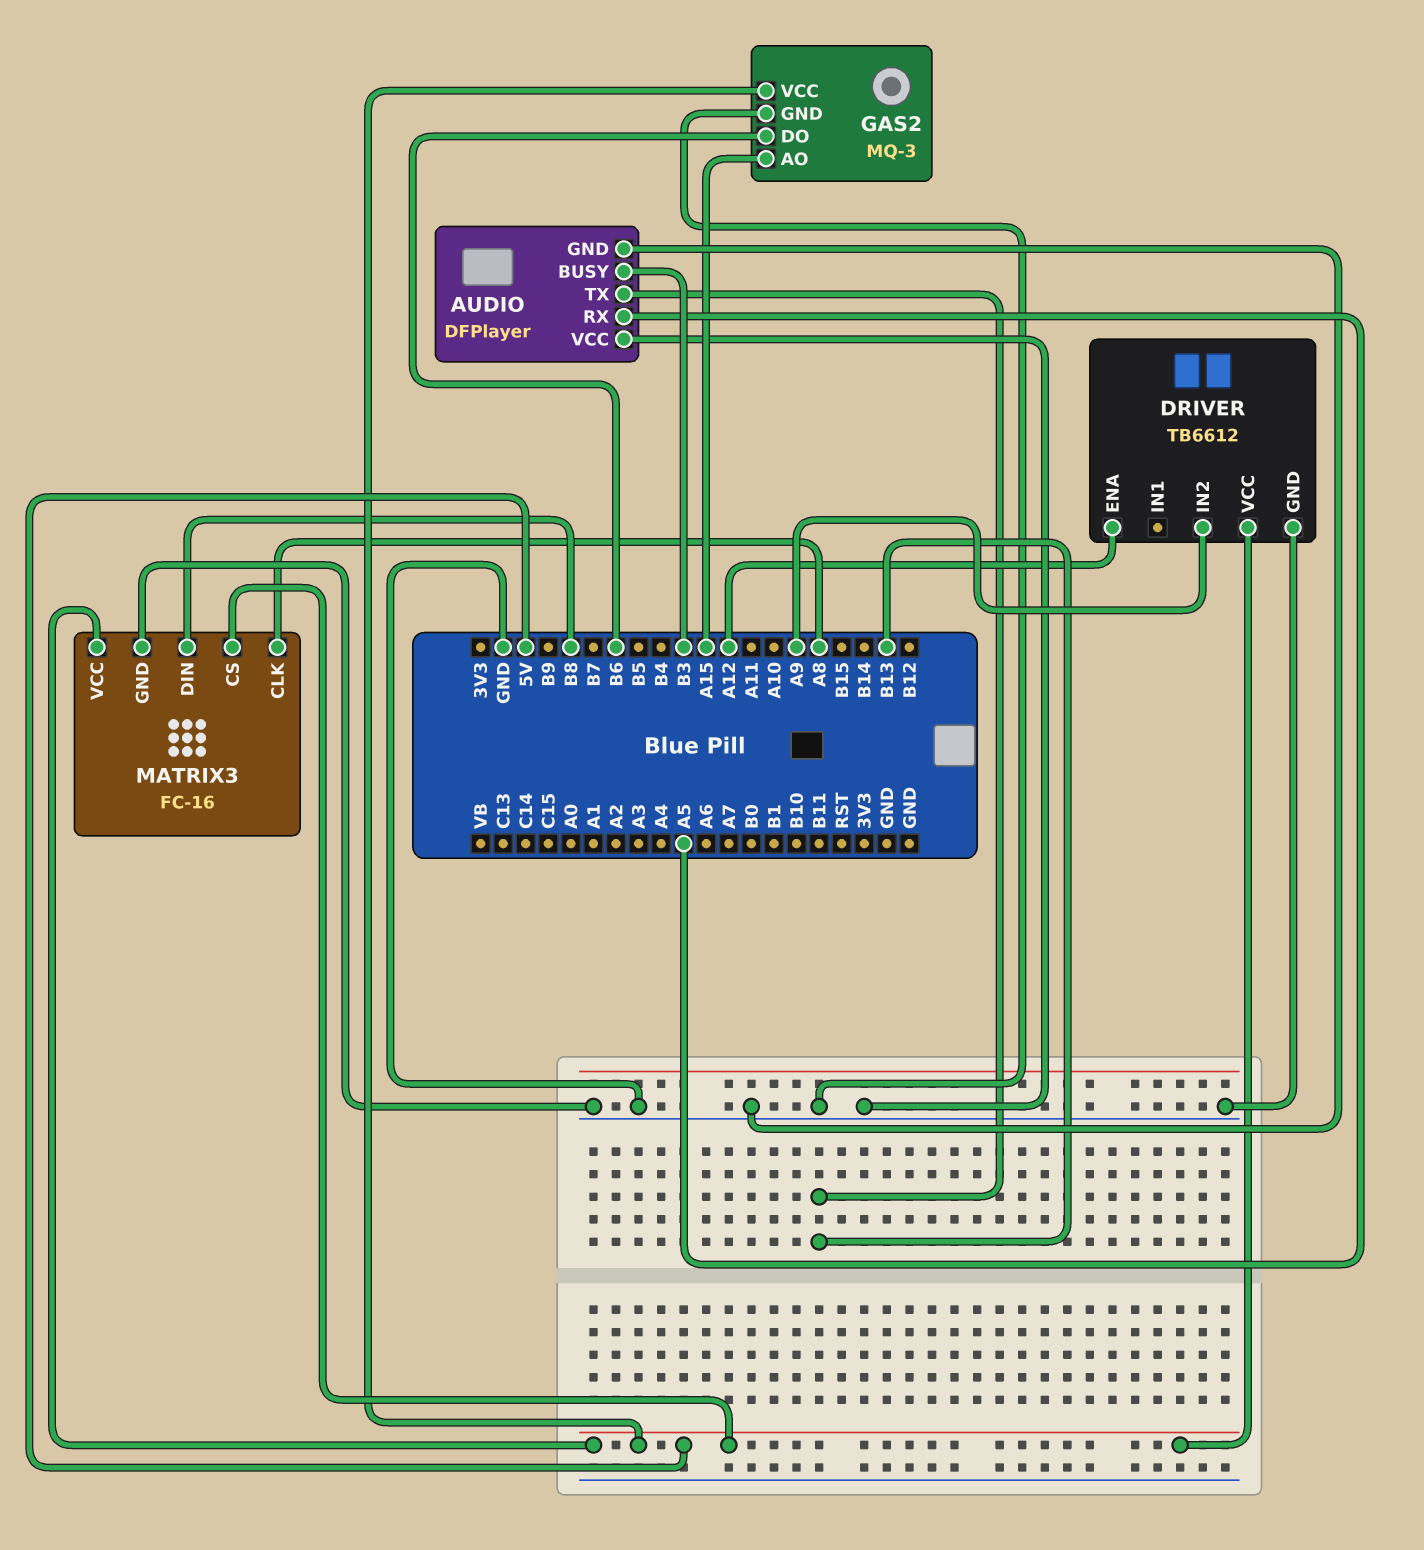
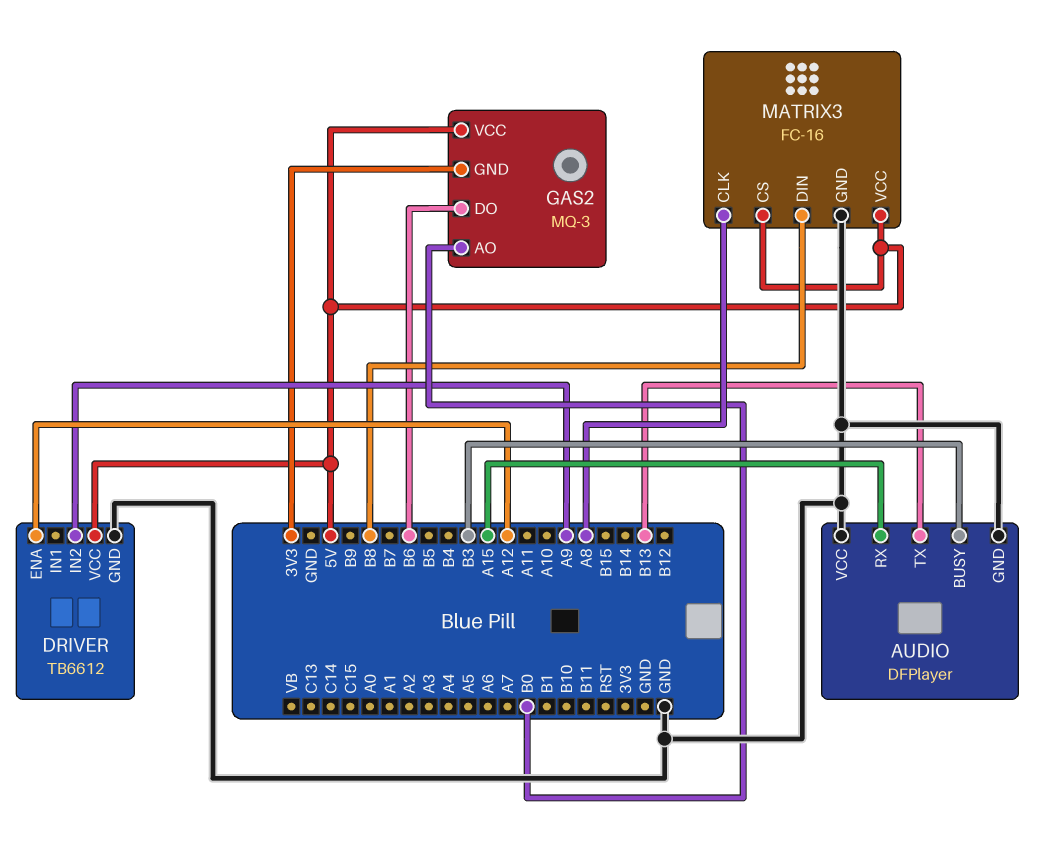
AUDIO pin RX: A5 -> A15
GAS2 pin AO: A15 -> B0
GAS2 pin GND: GND -> 3V3

